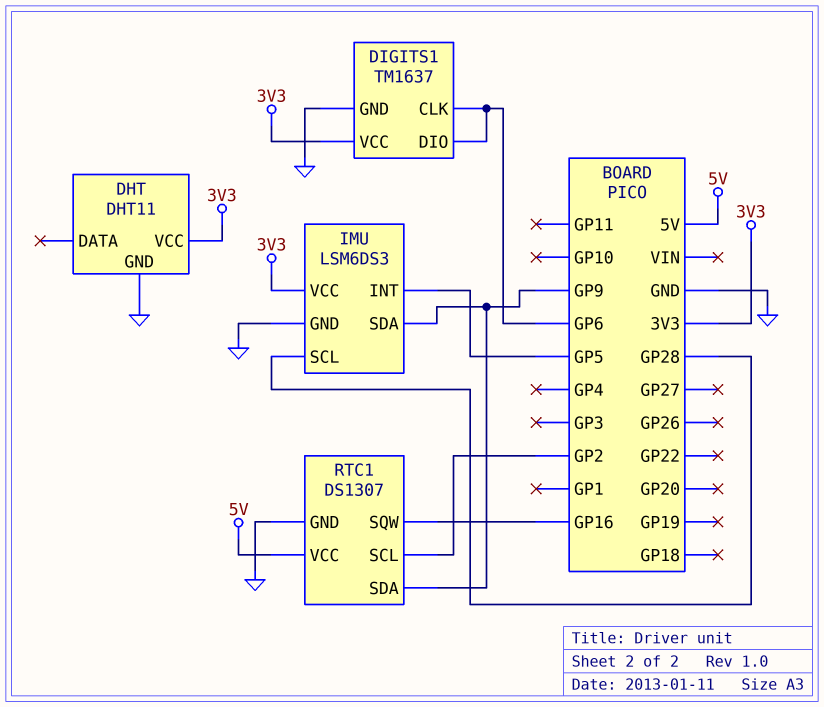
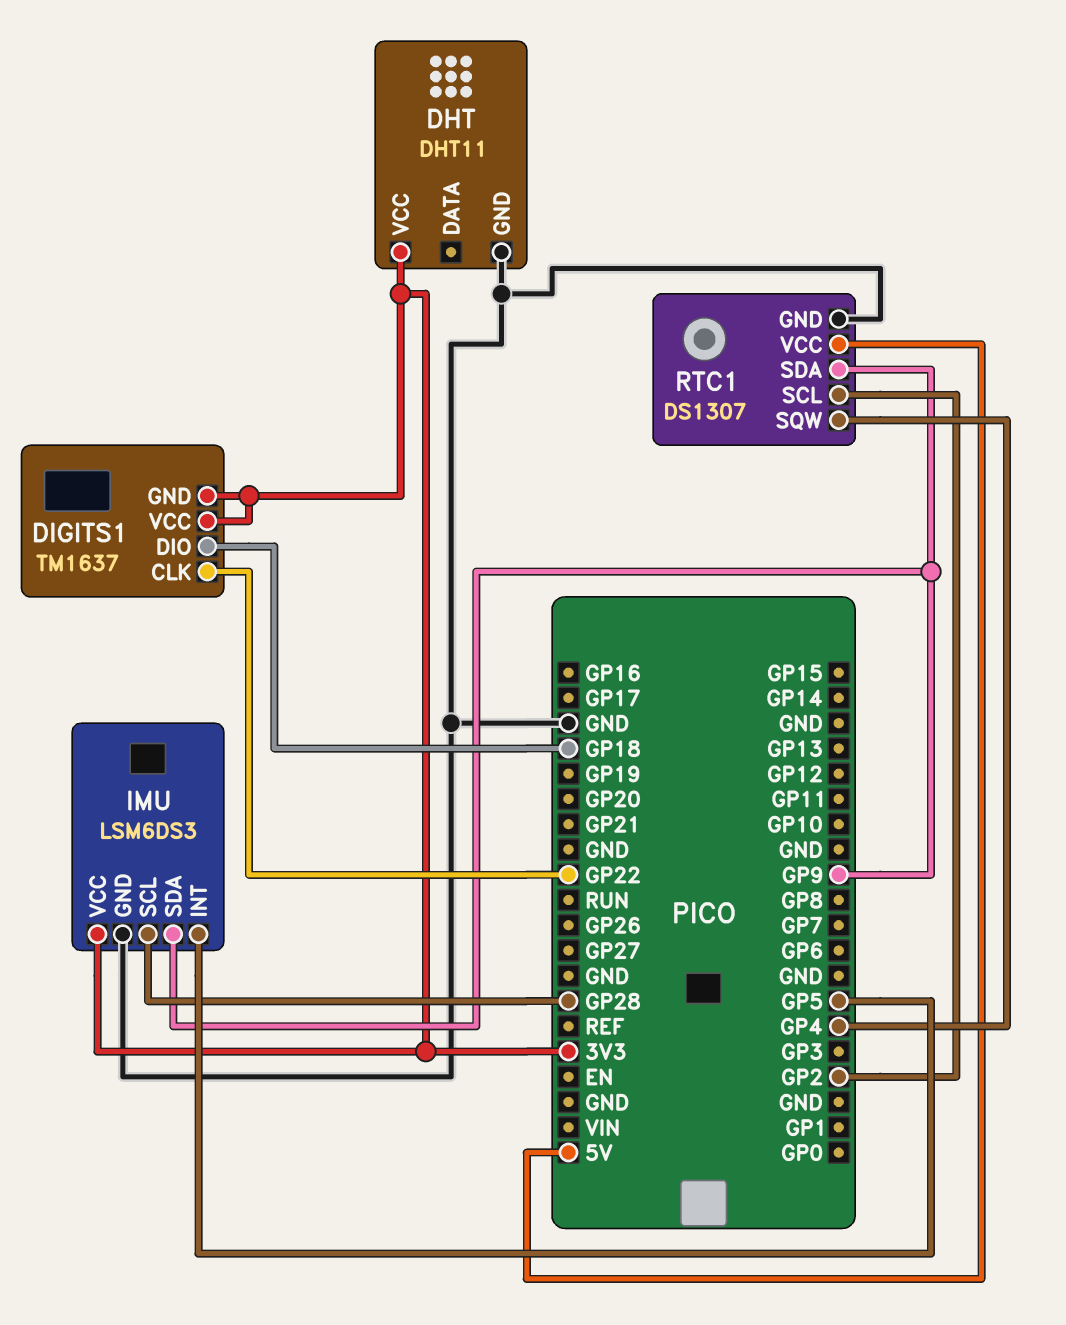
DIGITS1 pin CLK: GP6 -> GP22
DIGITS1 pin DIO: GP6 -> GP18
DIGITS1 pin GND: GND -> 3V3
RTC1 pin SQW: GP16 -> GP4

